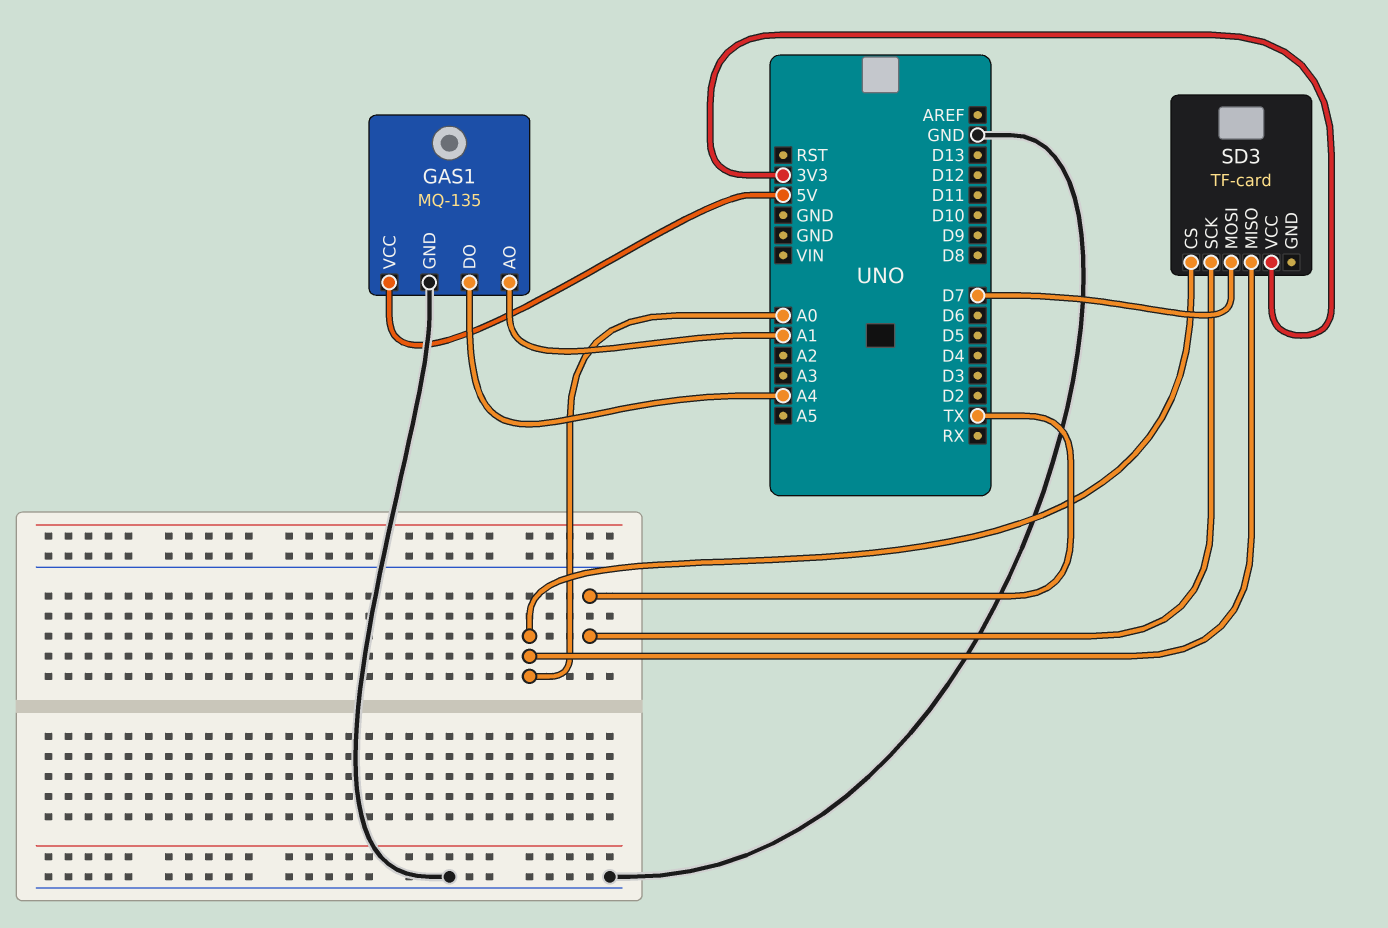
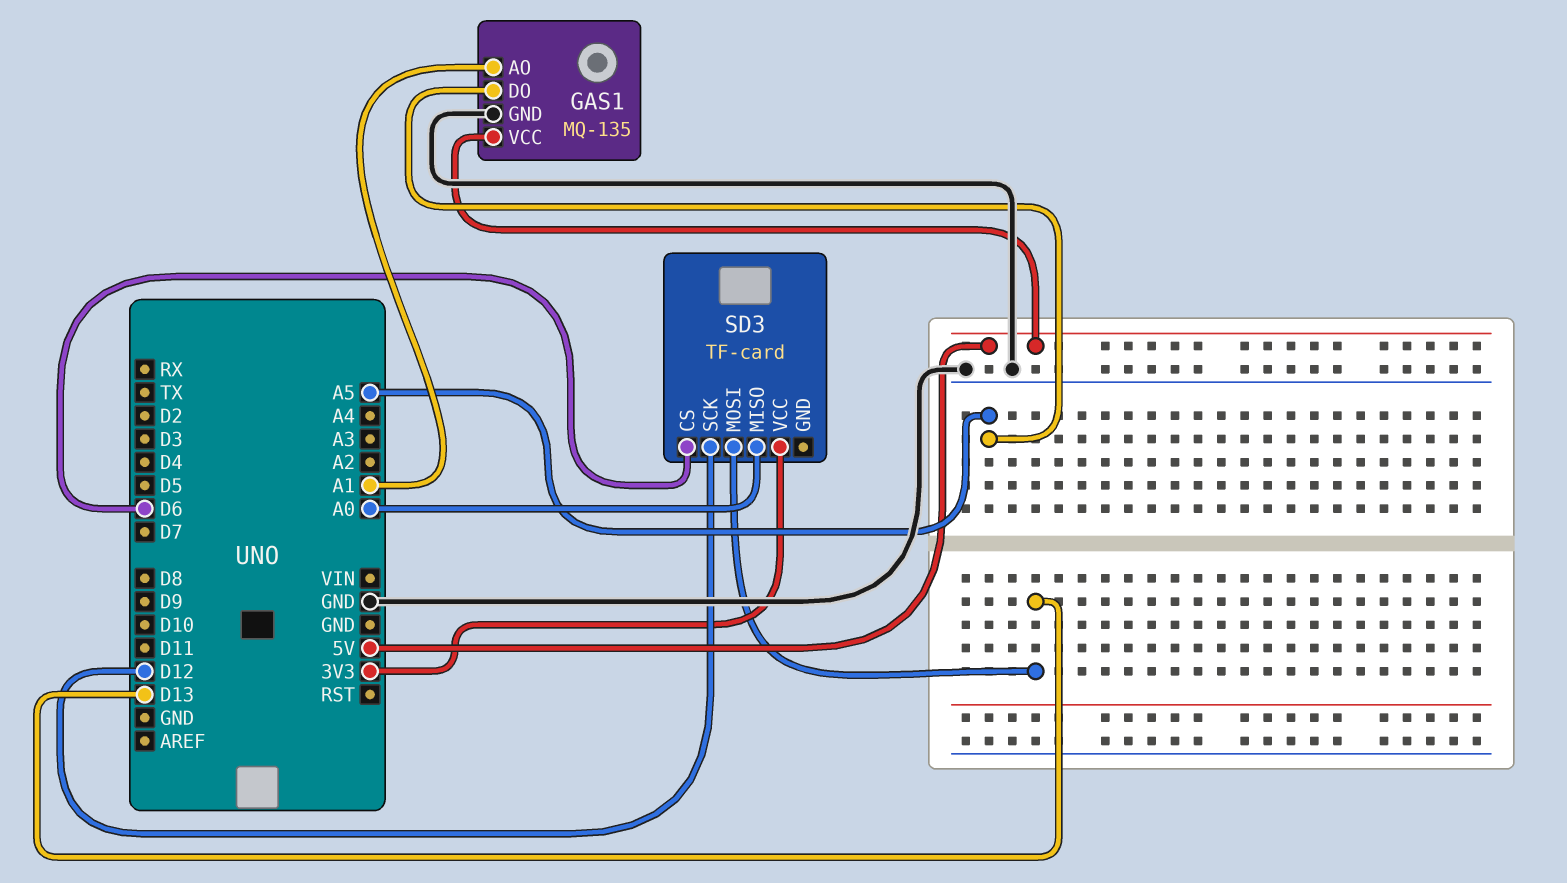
GAS1 pin DO: A4 -> A5
SD3 pin CS: A0 -> D6
SD3 pin MOSI: D7 -> D13
SD3 pin SCK: TX -> D12

